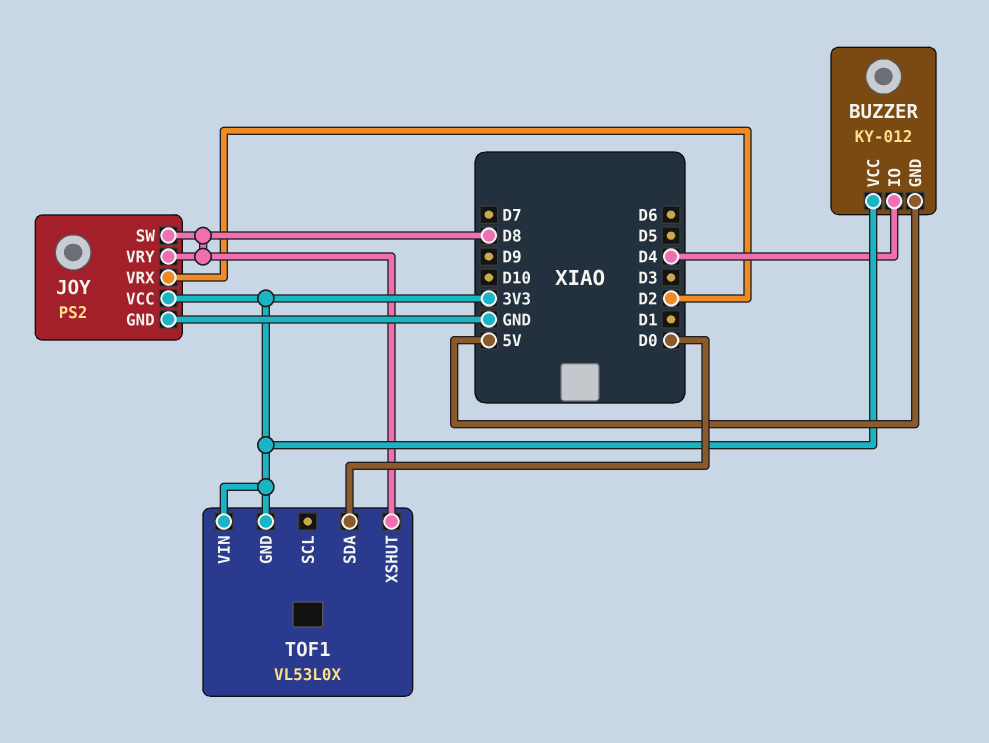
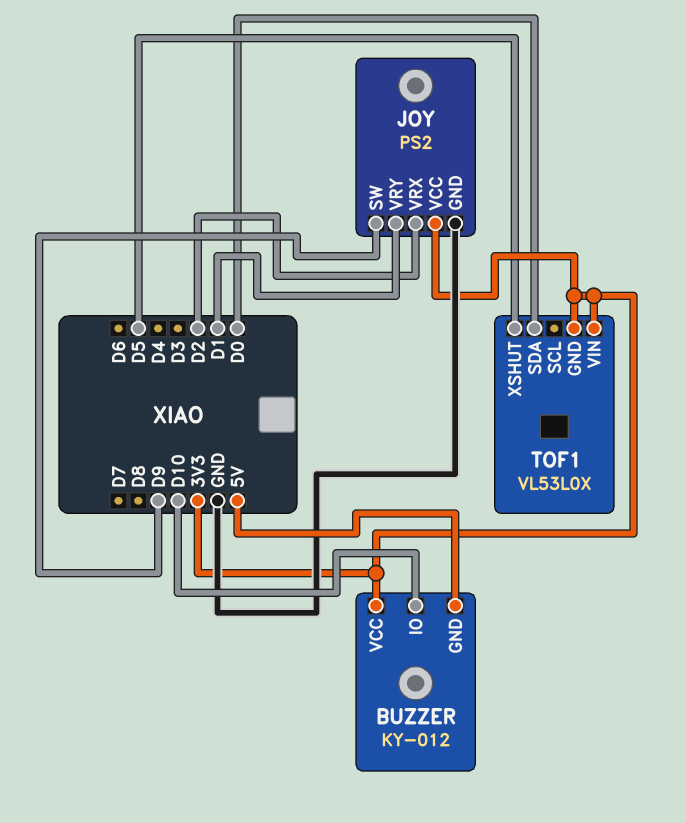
BUZZER pin IO: D4 -> D10
JOY pin SW: D8 -> D9
JOY pin VRY: D8 -> D1
TOF1 pin XSHUT: D8 -> D5

